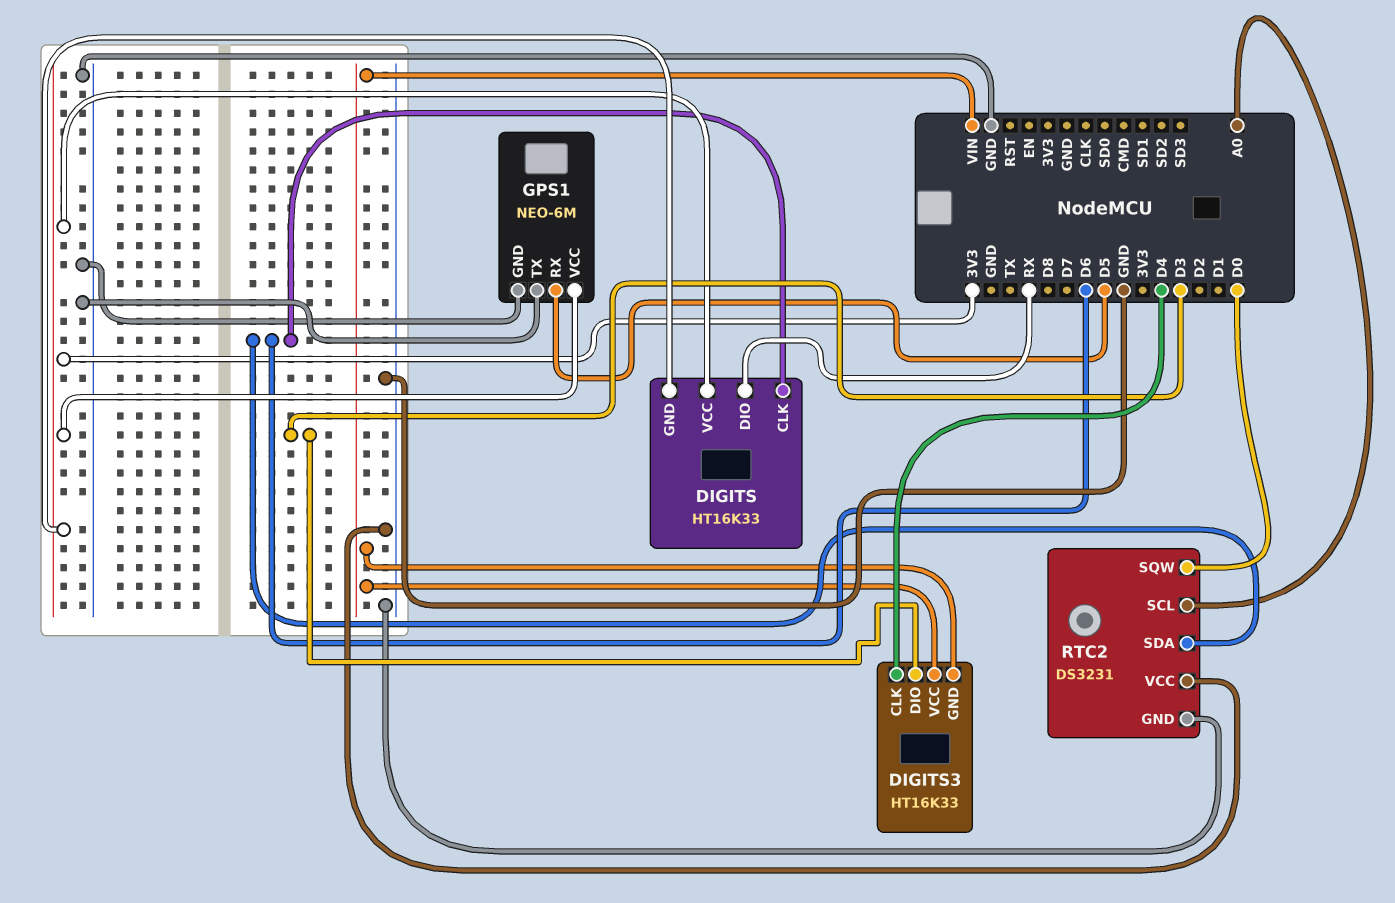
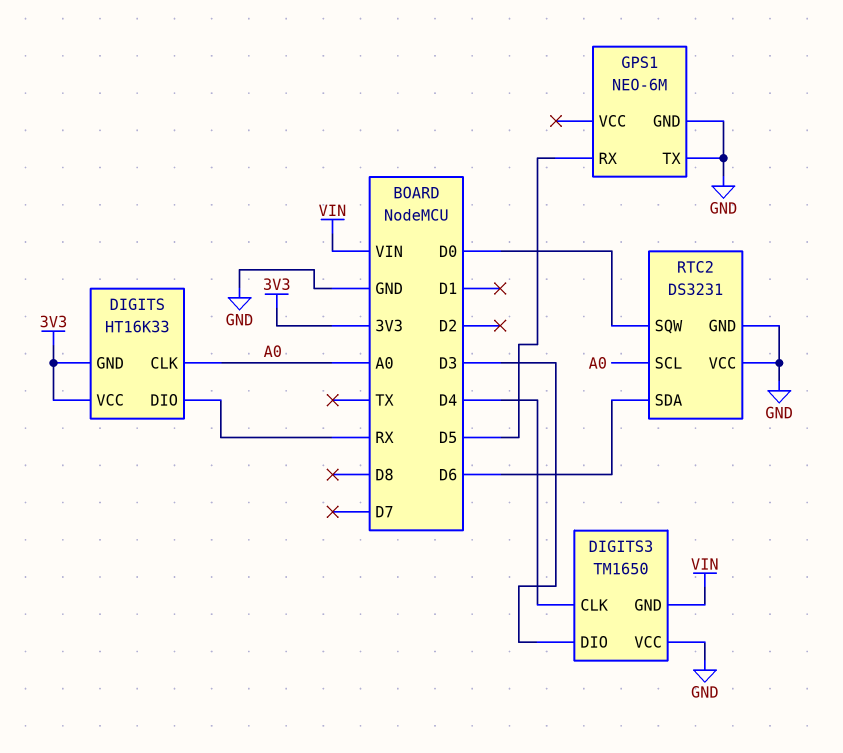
DIGITS pin CLK: D6 -> A0
DIGITS3: HT16K33 -> TM1650
DIGITS3 pin VCC: VIN -> GND
GPS1 pin VCC: 3V3 -> none

